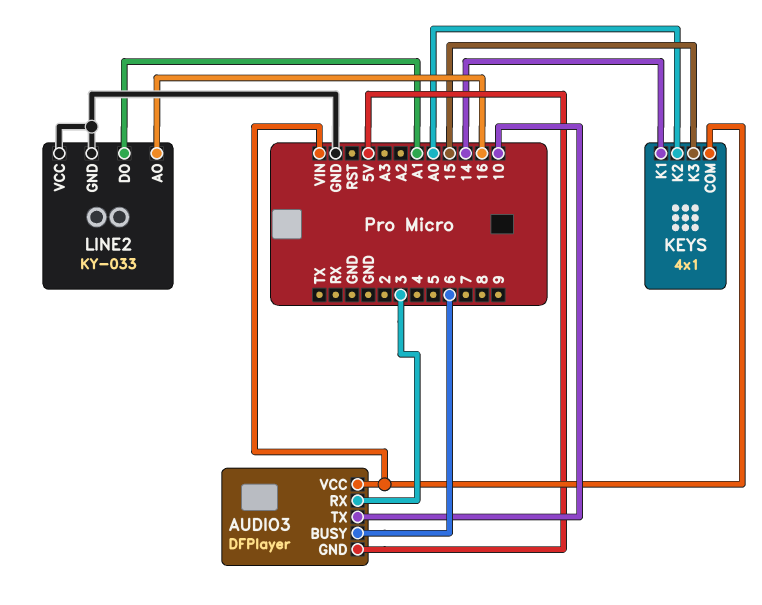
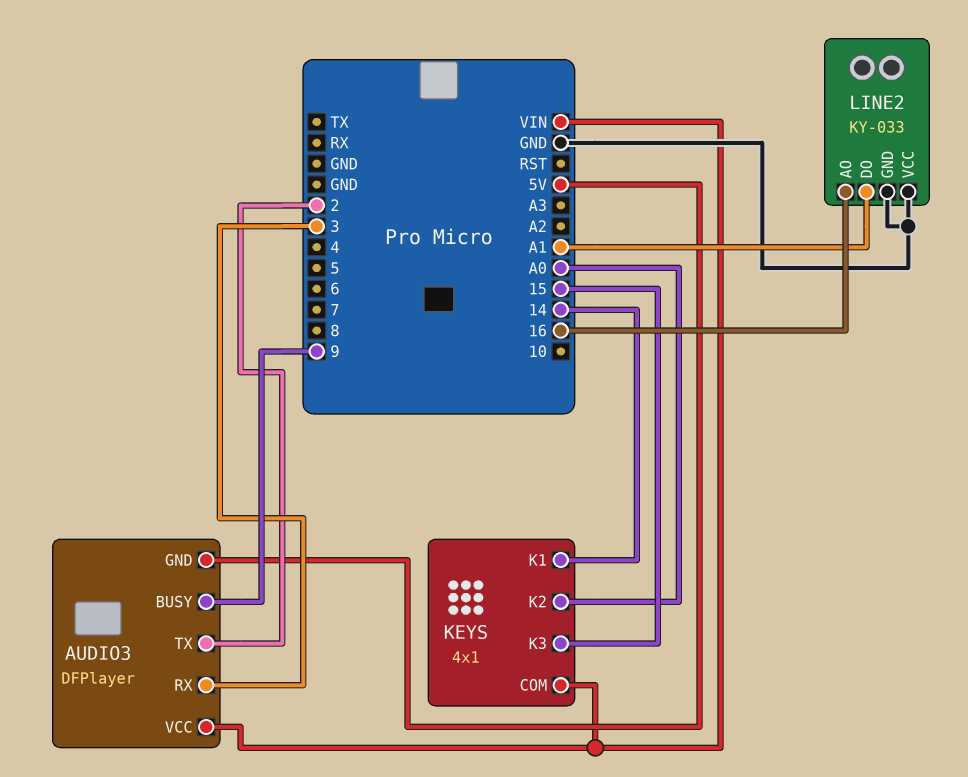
AUDIO3 pin BUSY: 6 -> 9
AUDIO3 pin TX: 10 -> 2

